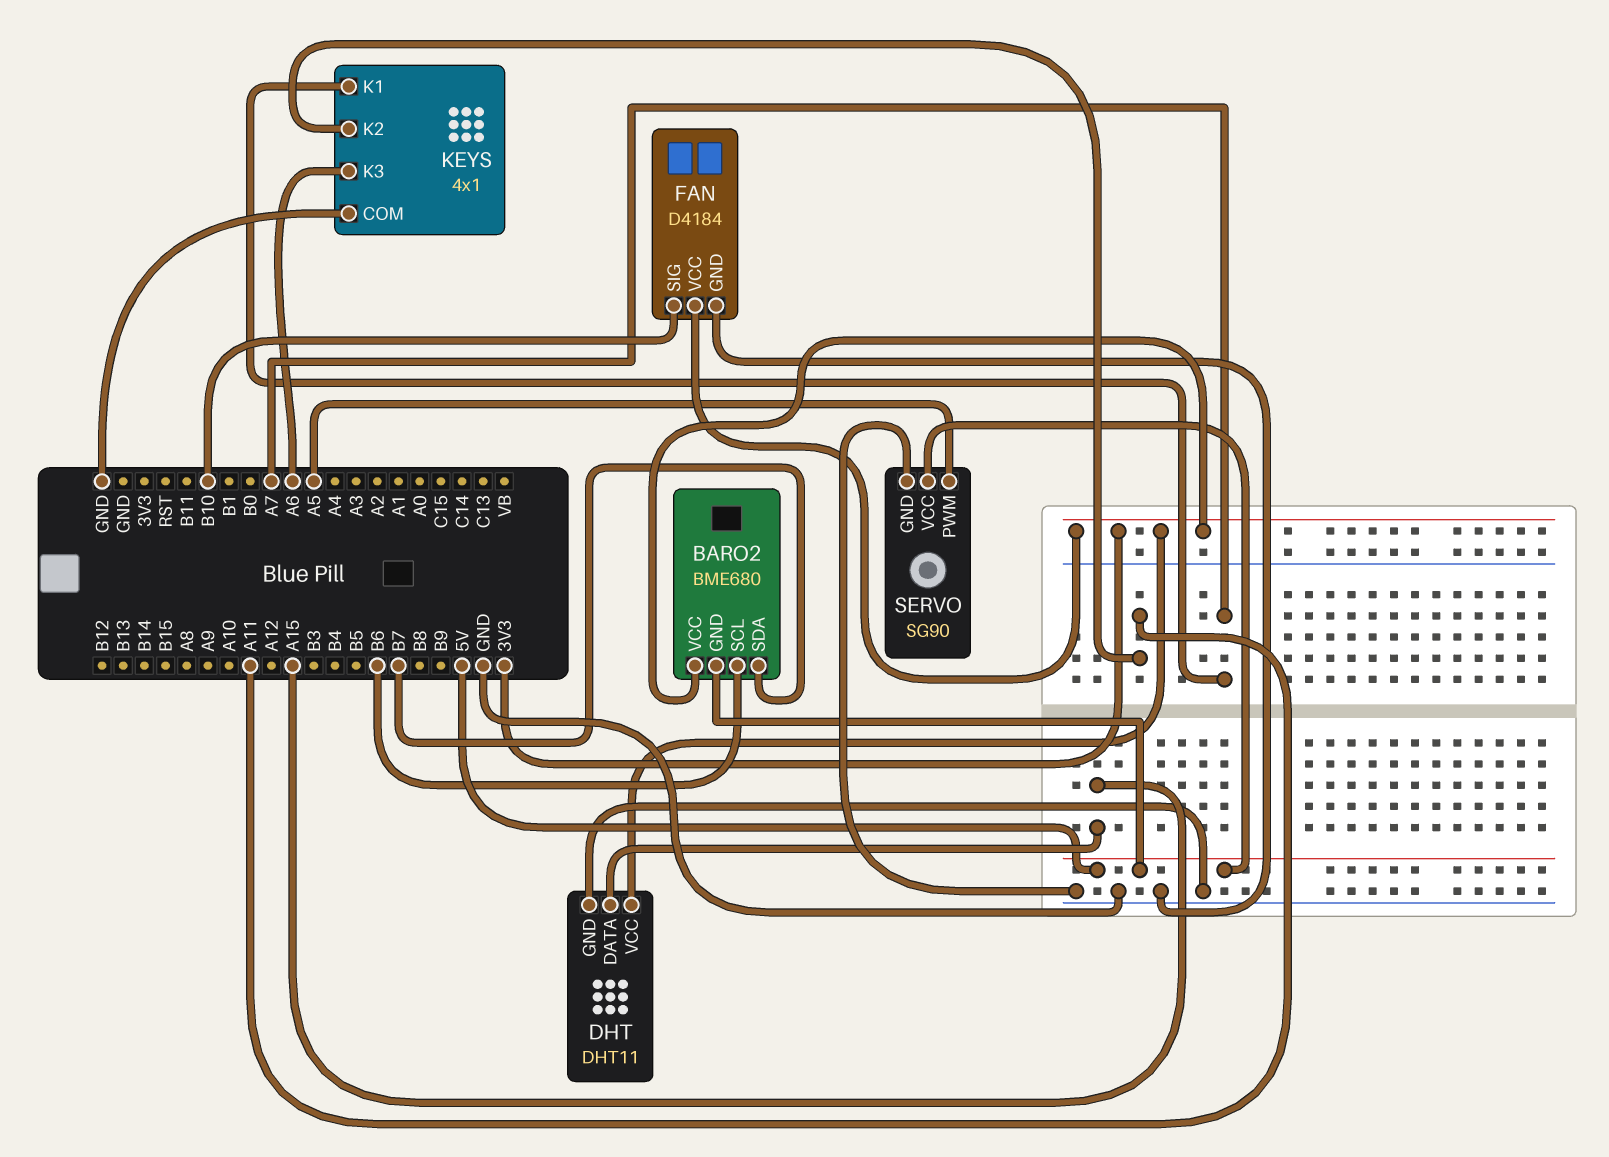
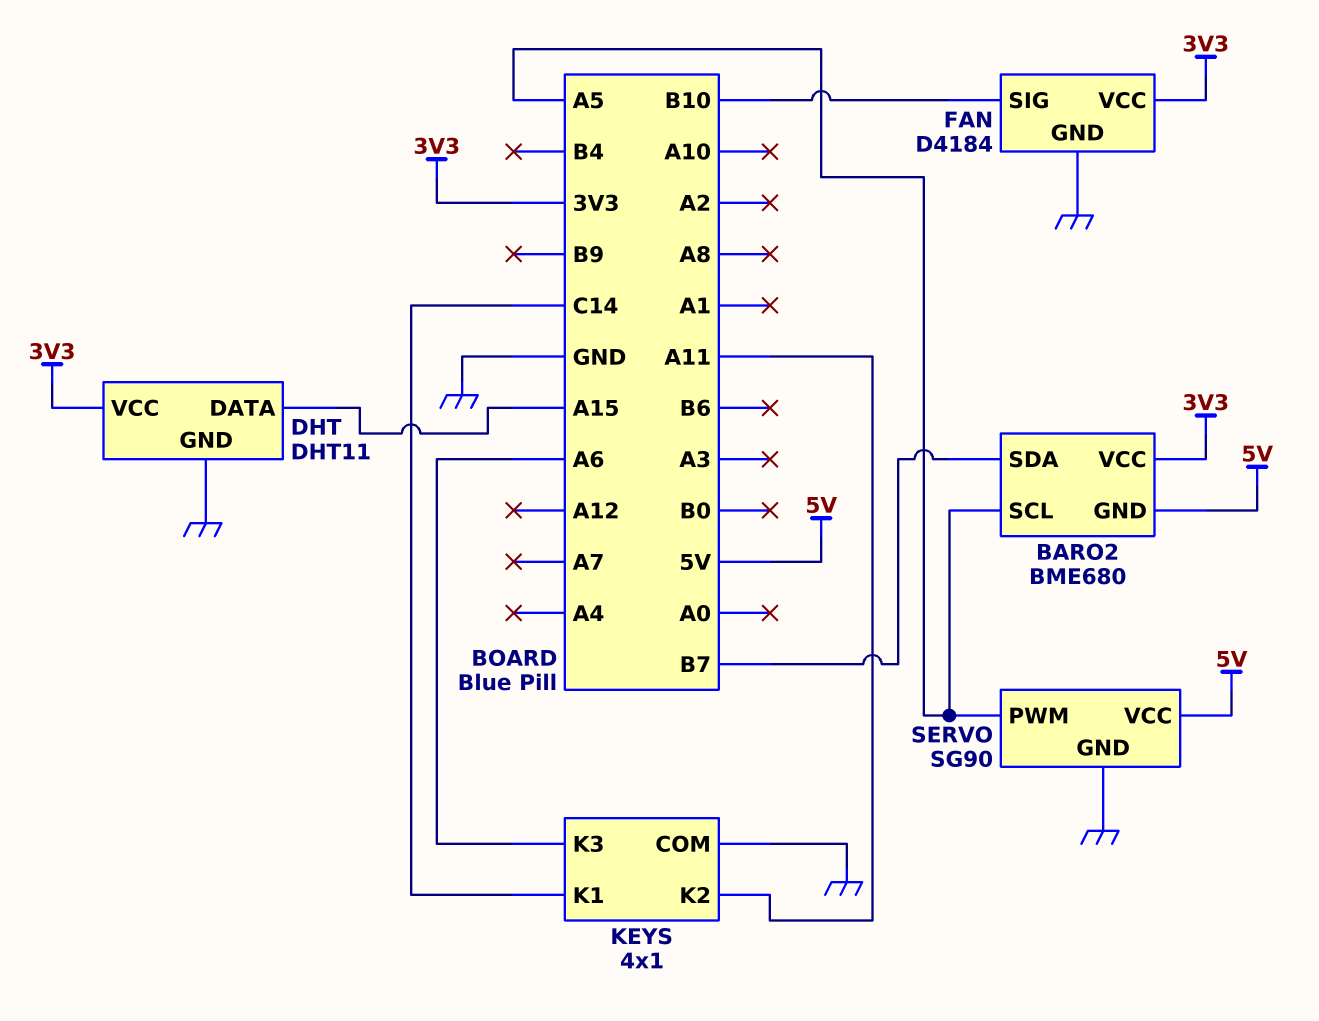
BARO2 pin SCL: B6 -> A5
KEYS pin K1: A7 -> C14

